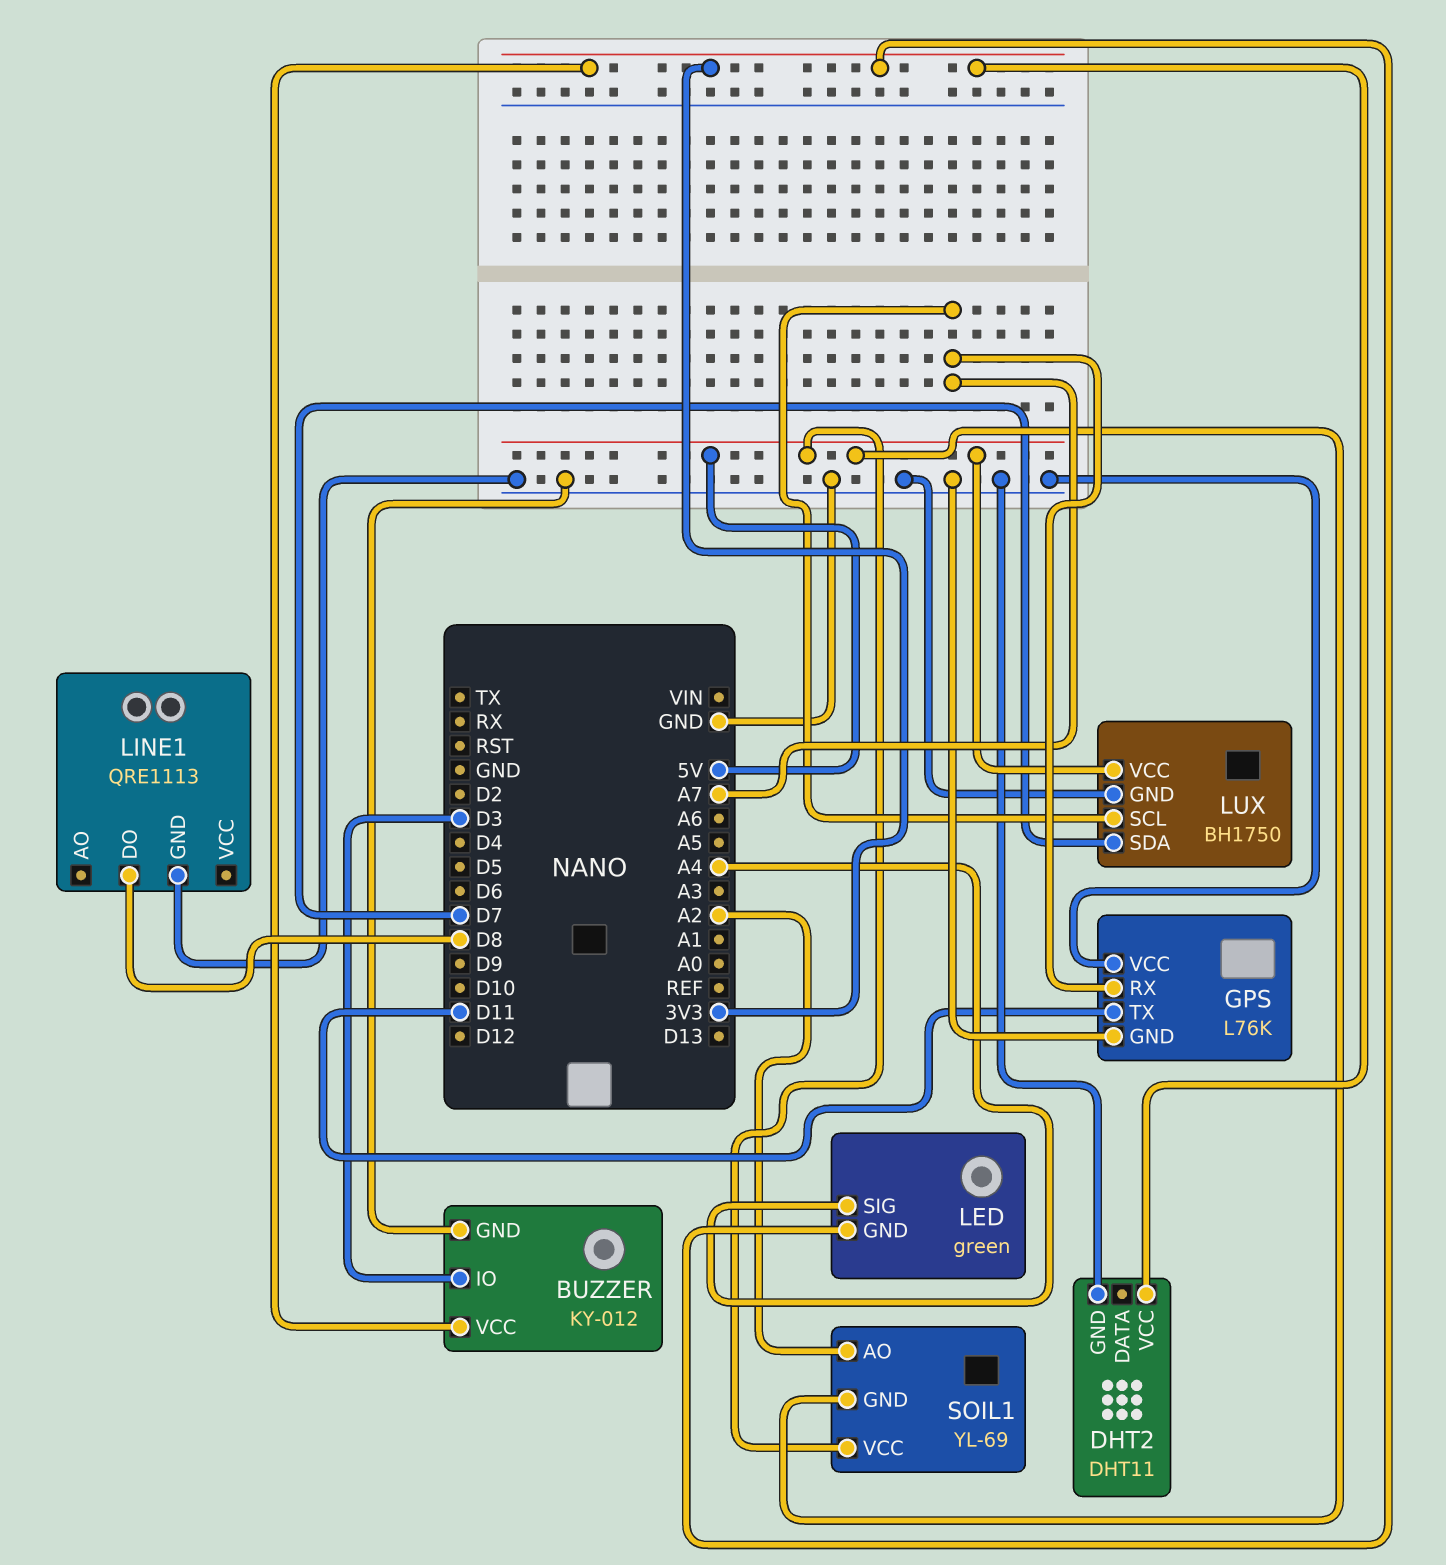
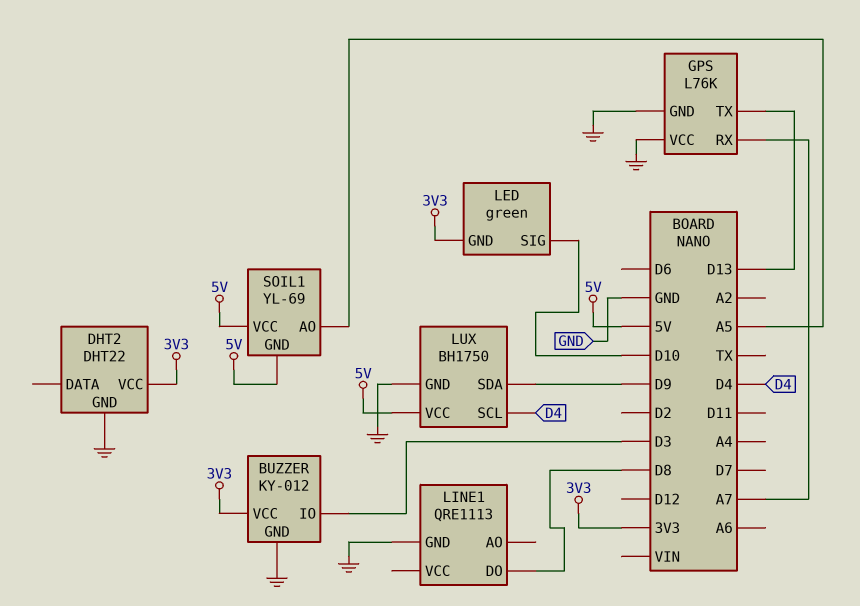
DHT2: DHT11 -> DHT22
GPS pin TX: D11 -> D13
LED pin SIG: A4 -> D10
LUX pin SCL: A7 -> D4
LUX pin SDA: D7 -> D9
SOIL1 pin AO: A2 -> A5

